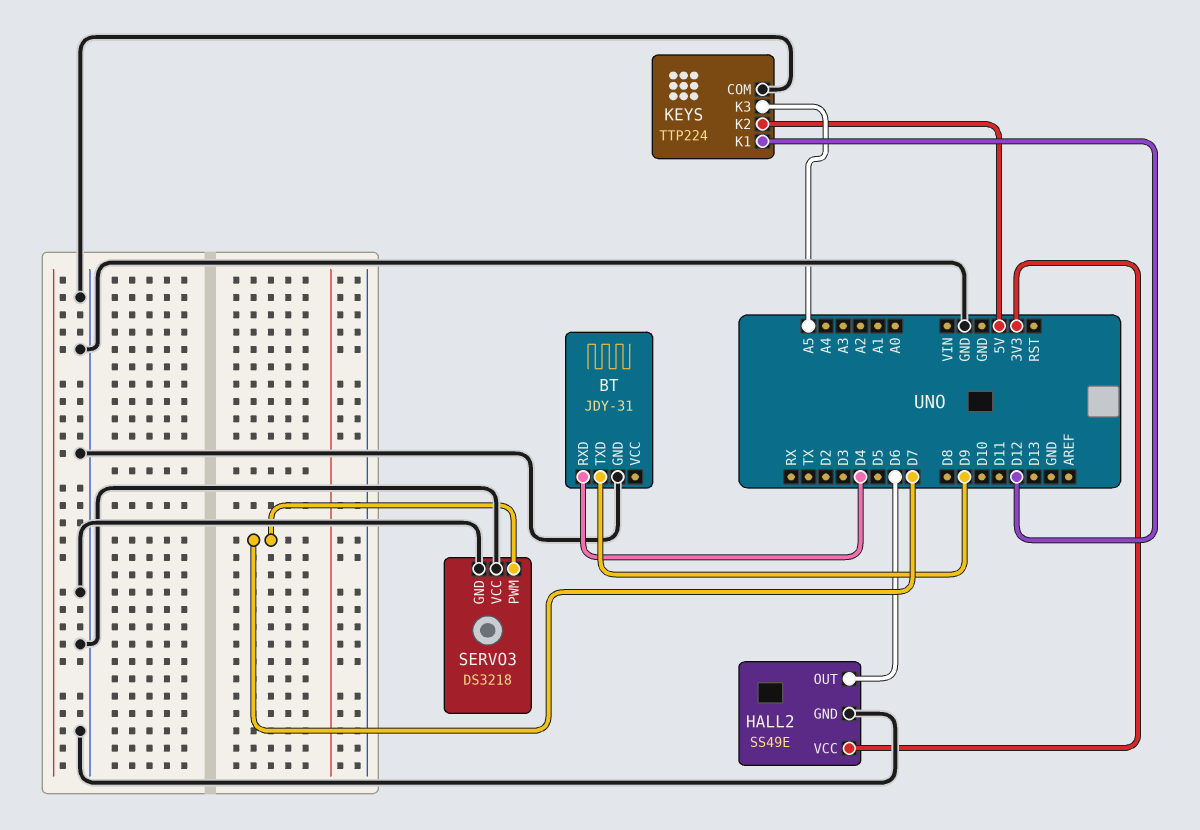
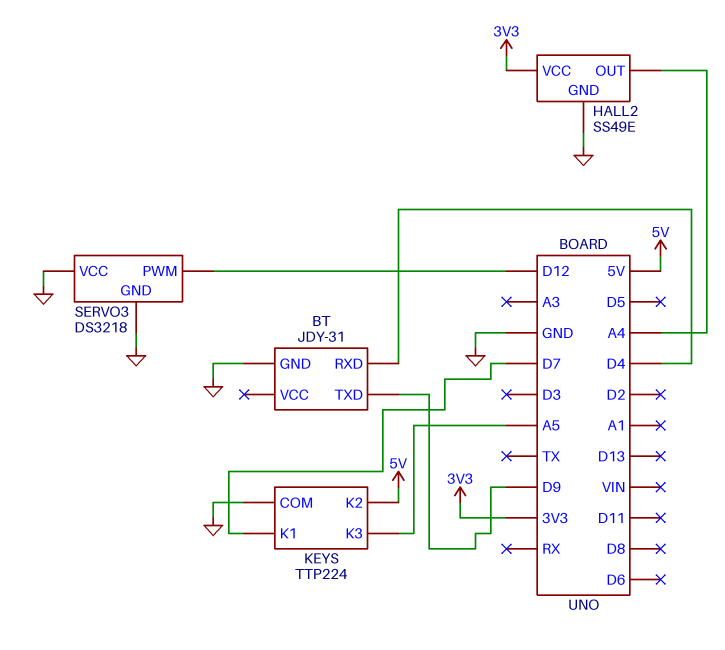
HALL2 pin OUT: D6 -> A4
KEYS pin K1: D12 -> D7
SERVO3 pin PWM: D7 -> D12

